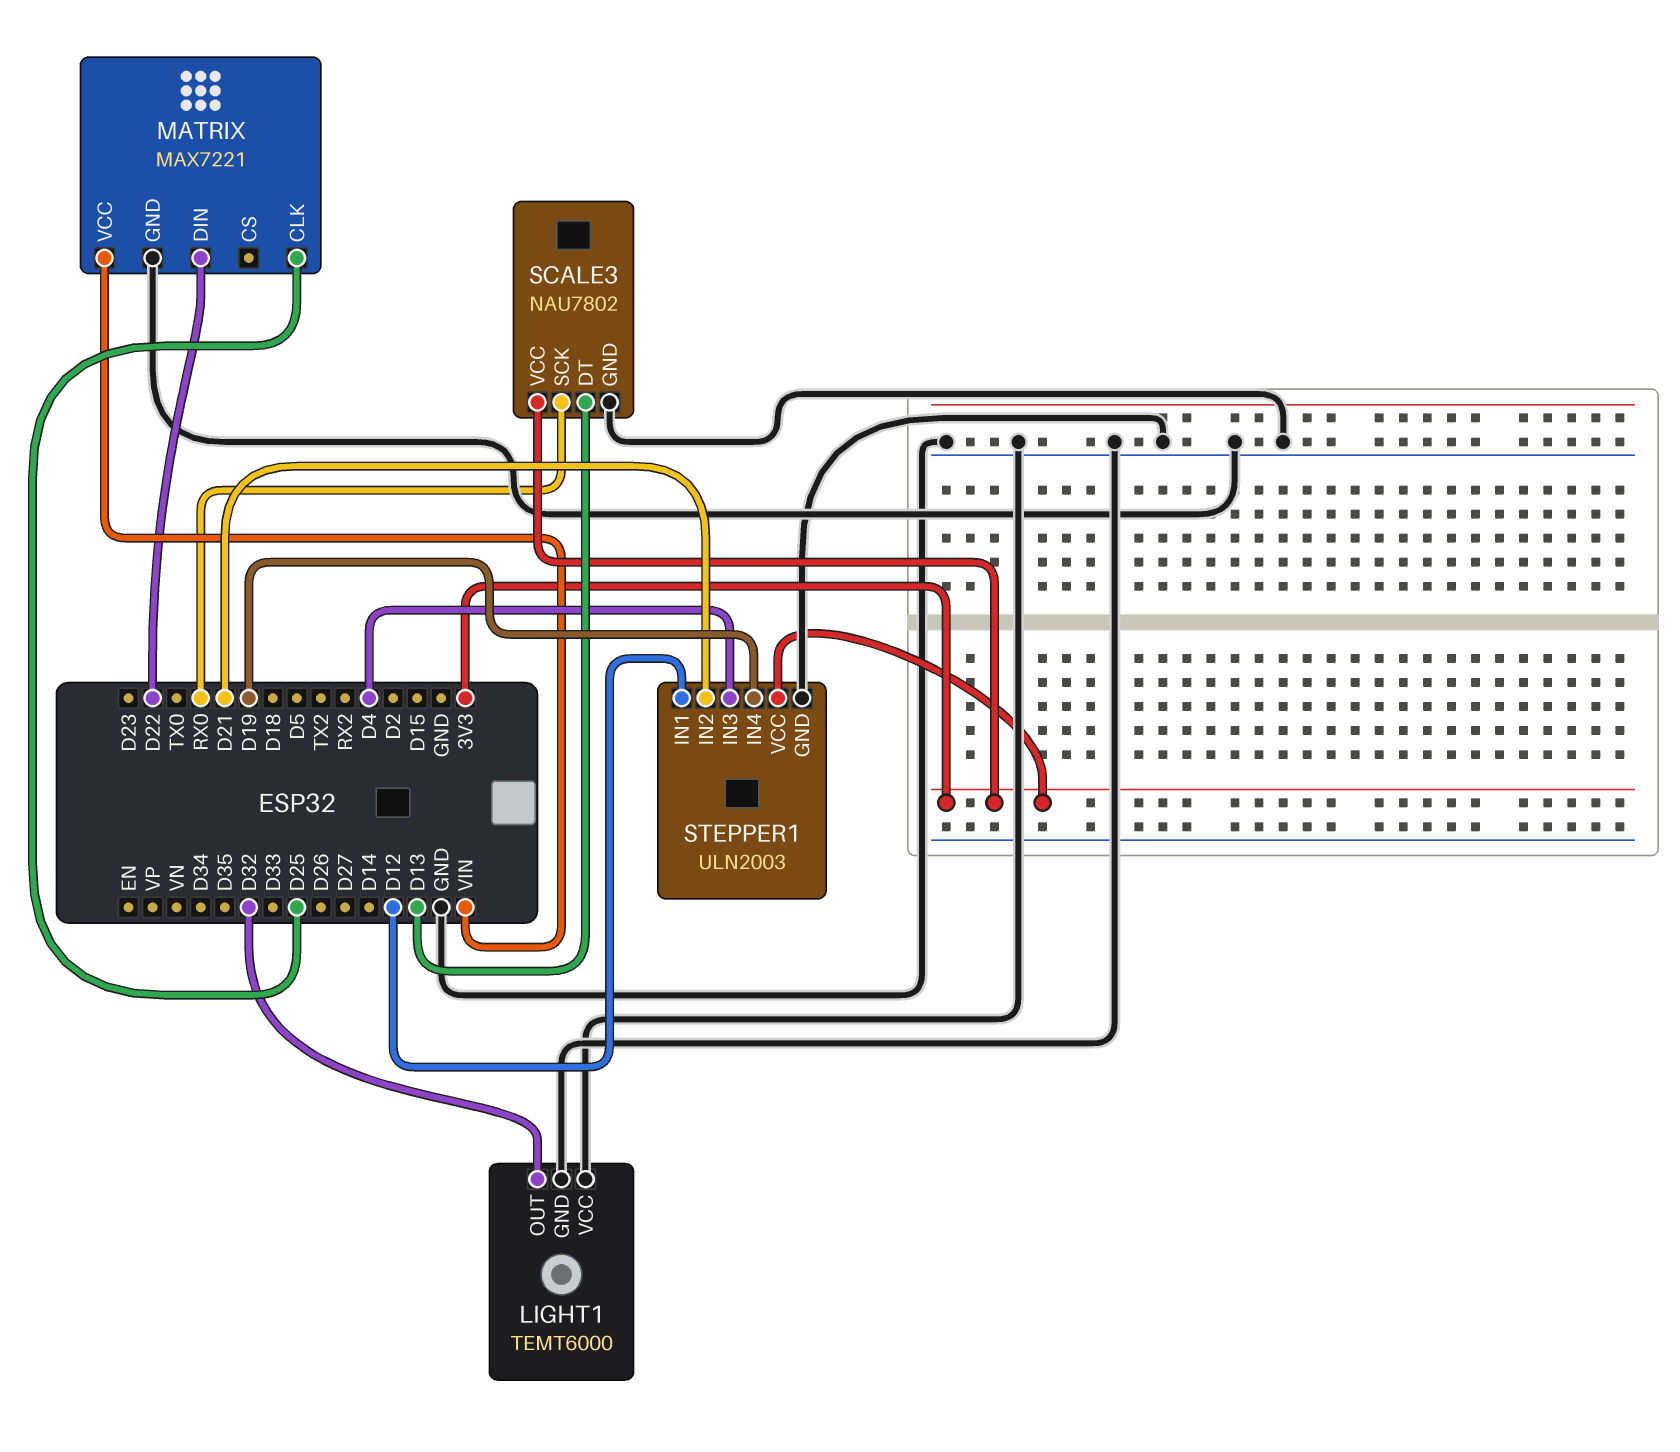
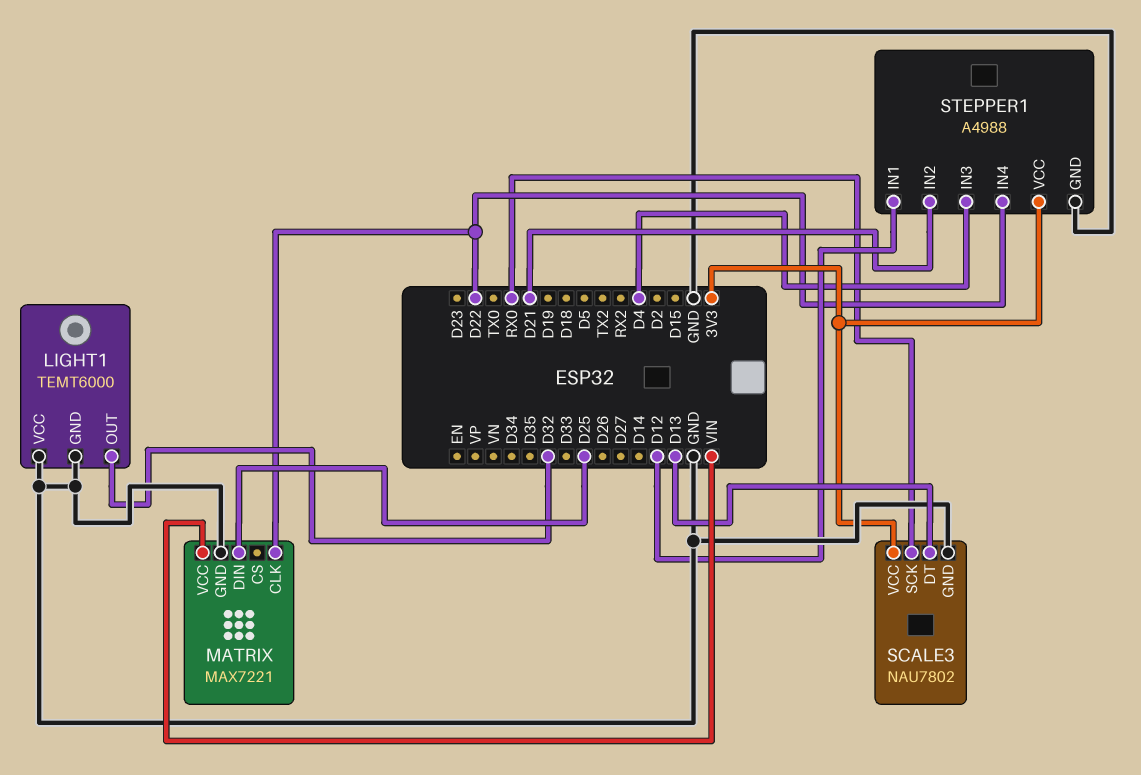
MATRIX pin CLK: D25 -> D22
MATRIX pin DIN: D22 -> D25
STEPPER1: ULN2003 -> A4988
STEPPER1 pin IN4: D19 -> D22

